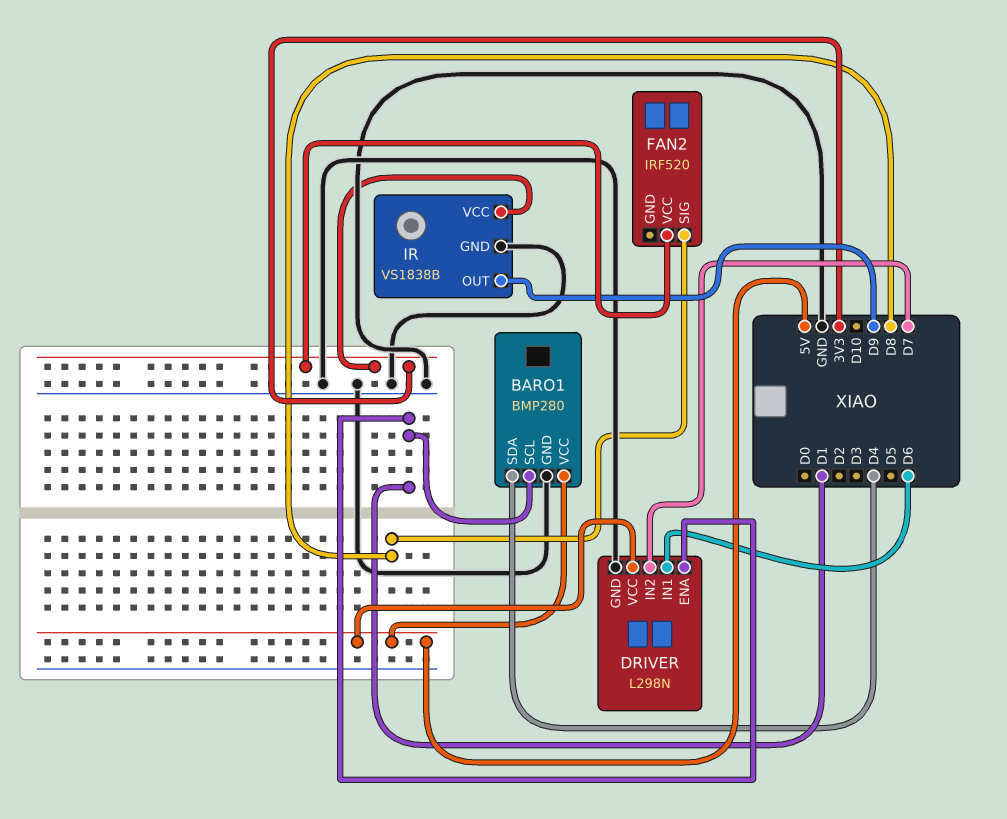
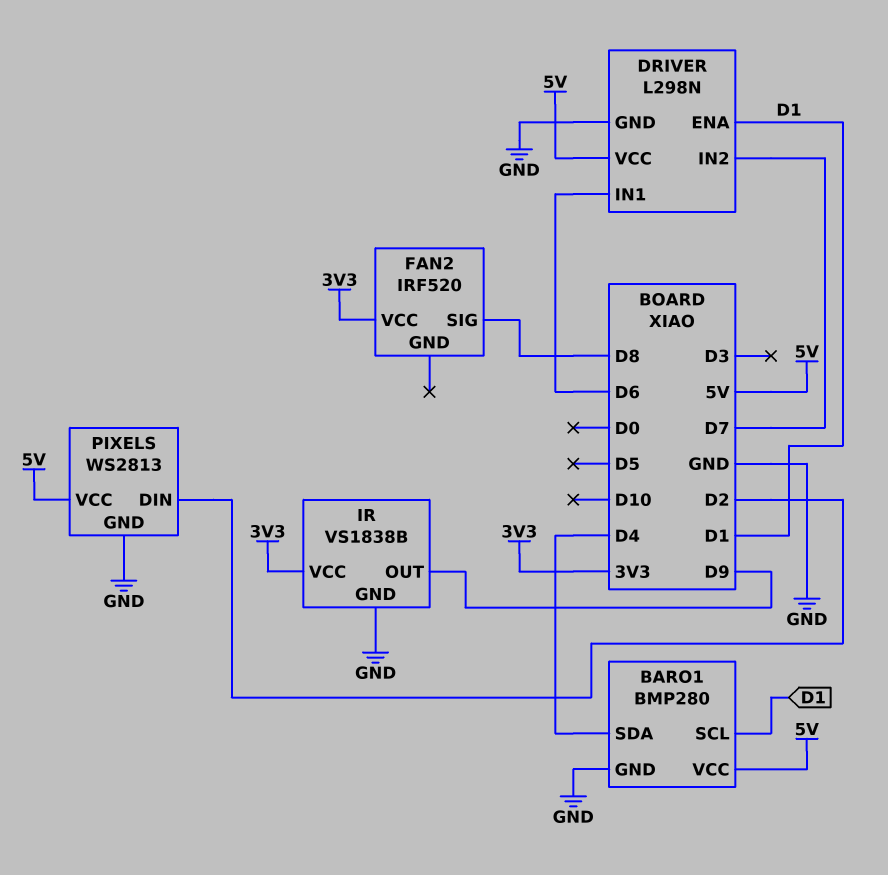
PIXELS: none -> WS2813
PIXELS pin DIN: none -> D2
PIXELS pin GND: none -> GND
PIXELS pin VCC: none -> 5V

